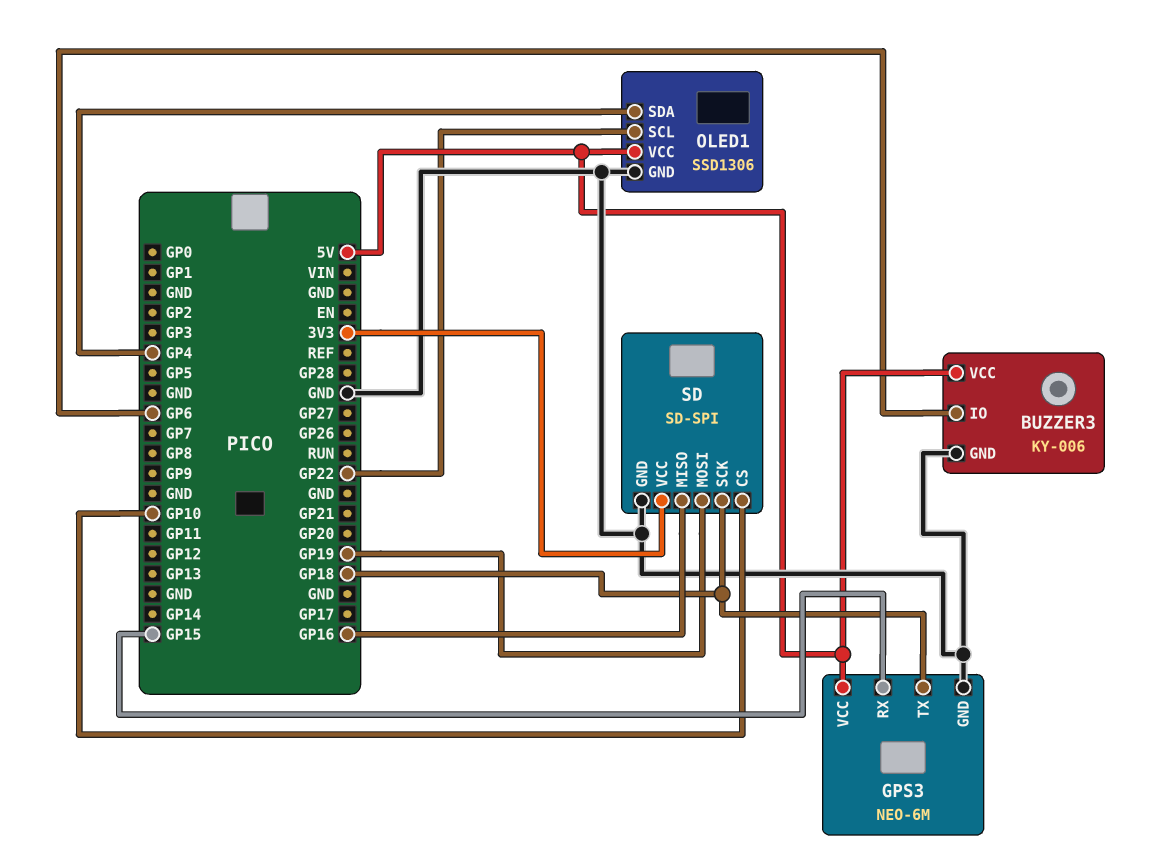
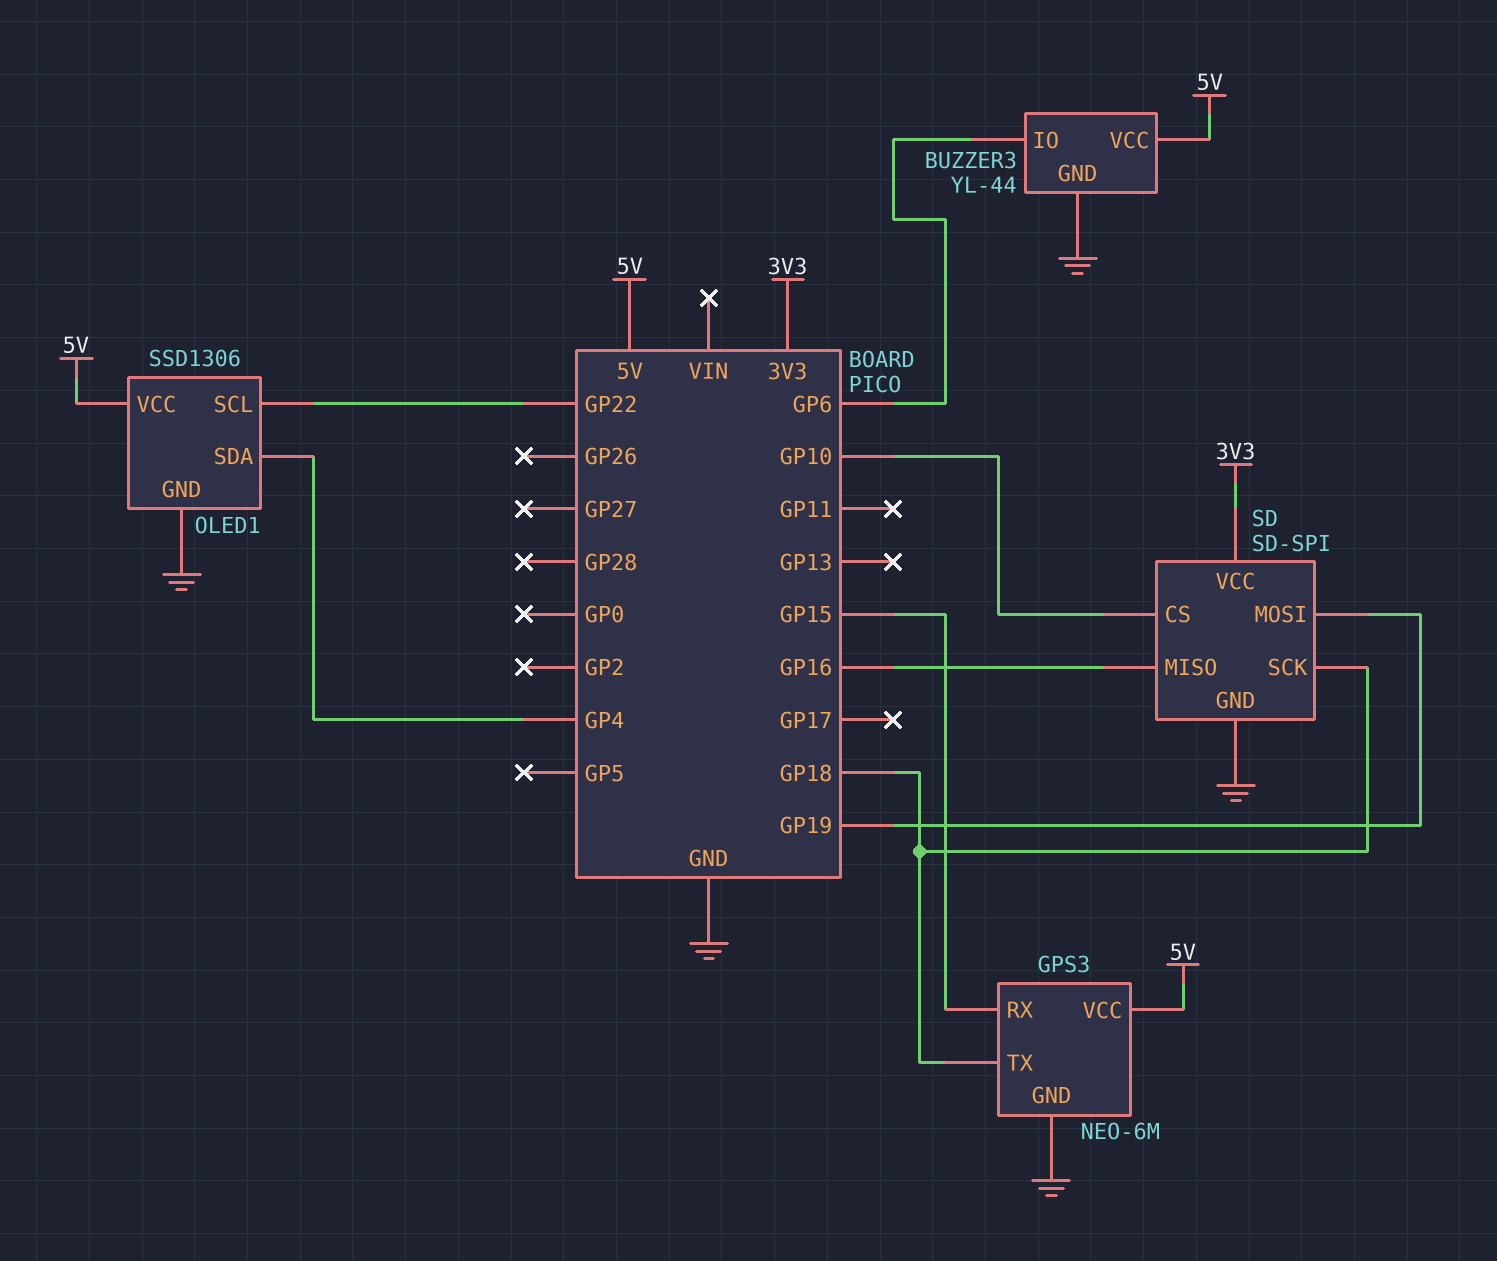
BUZZER3: KY-006 -> YL-44

